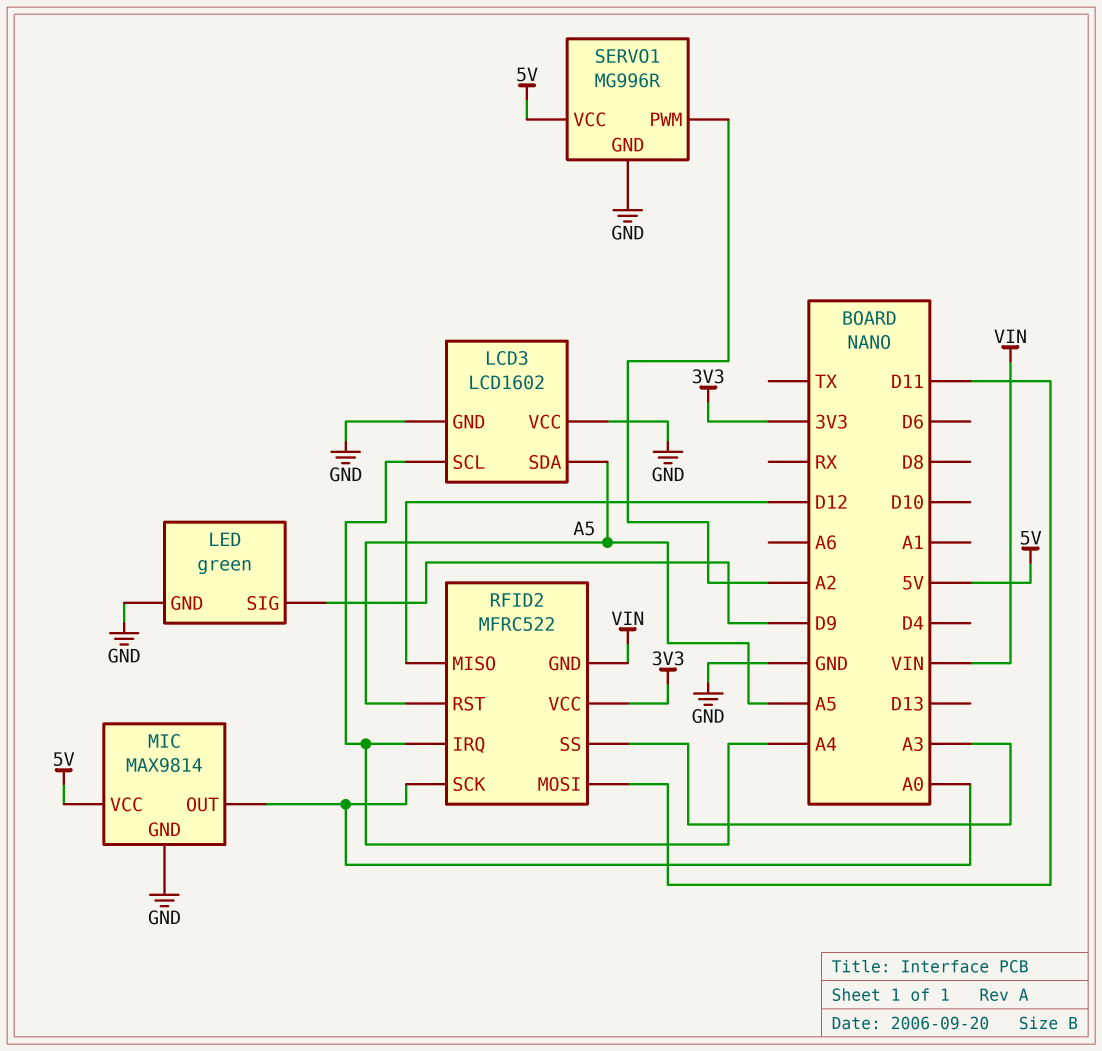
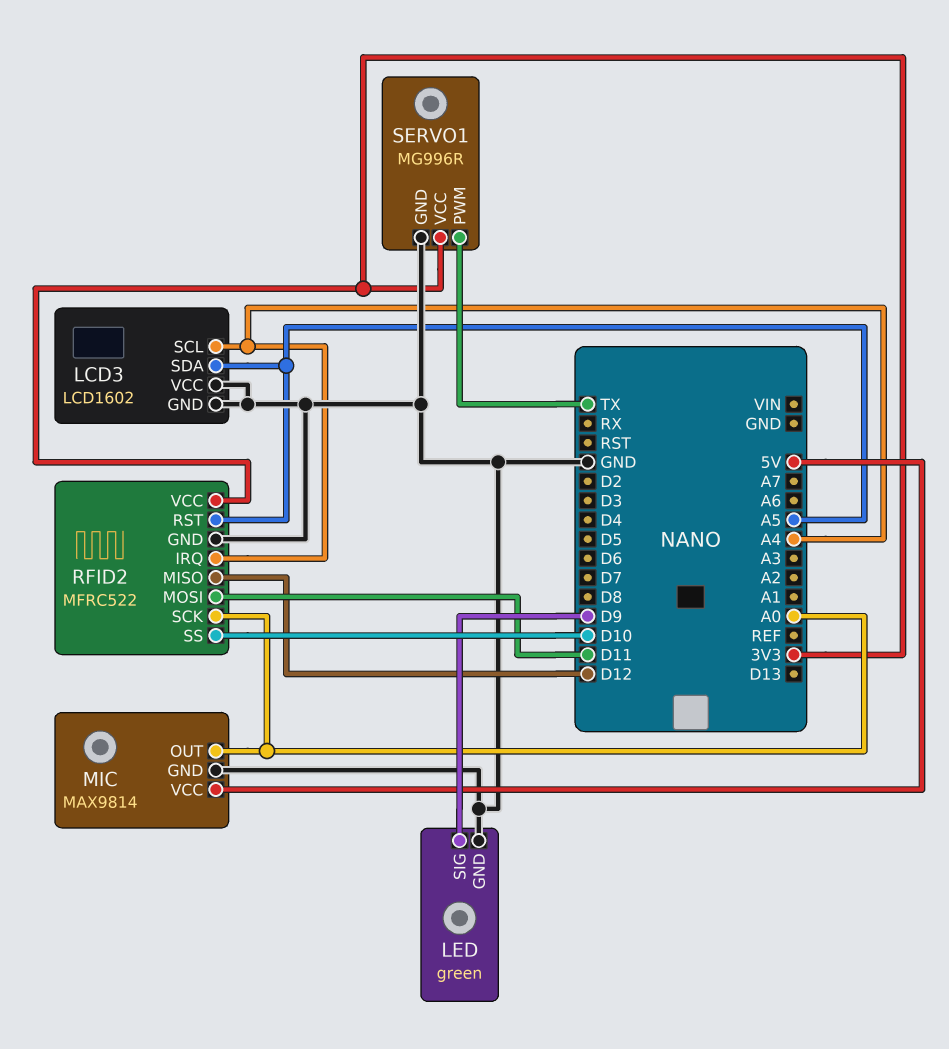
RFID2 pin GND: VIN -> GND
RFID2 pin SS: A3 -> D10
SERVO1 pin PWM: A2 -> TX
SERVO1 pin VCC: 5V -> 3V3

